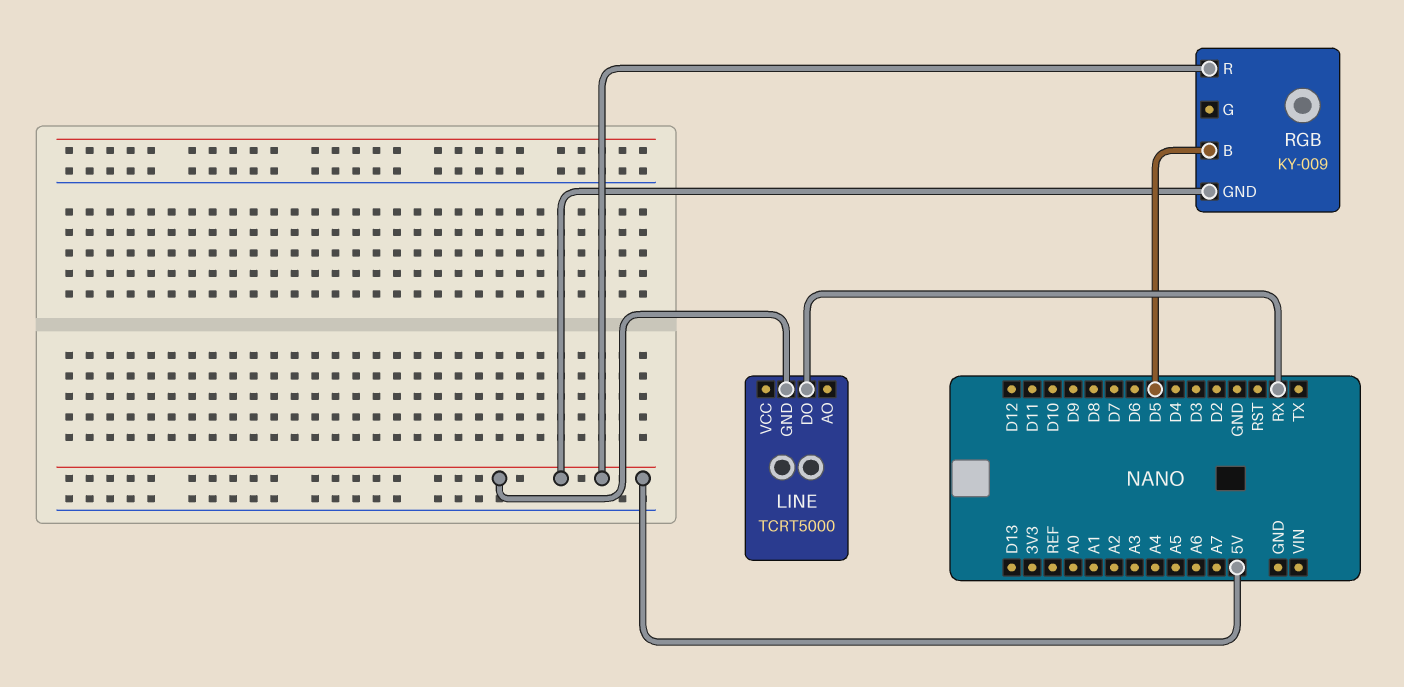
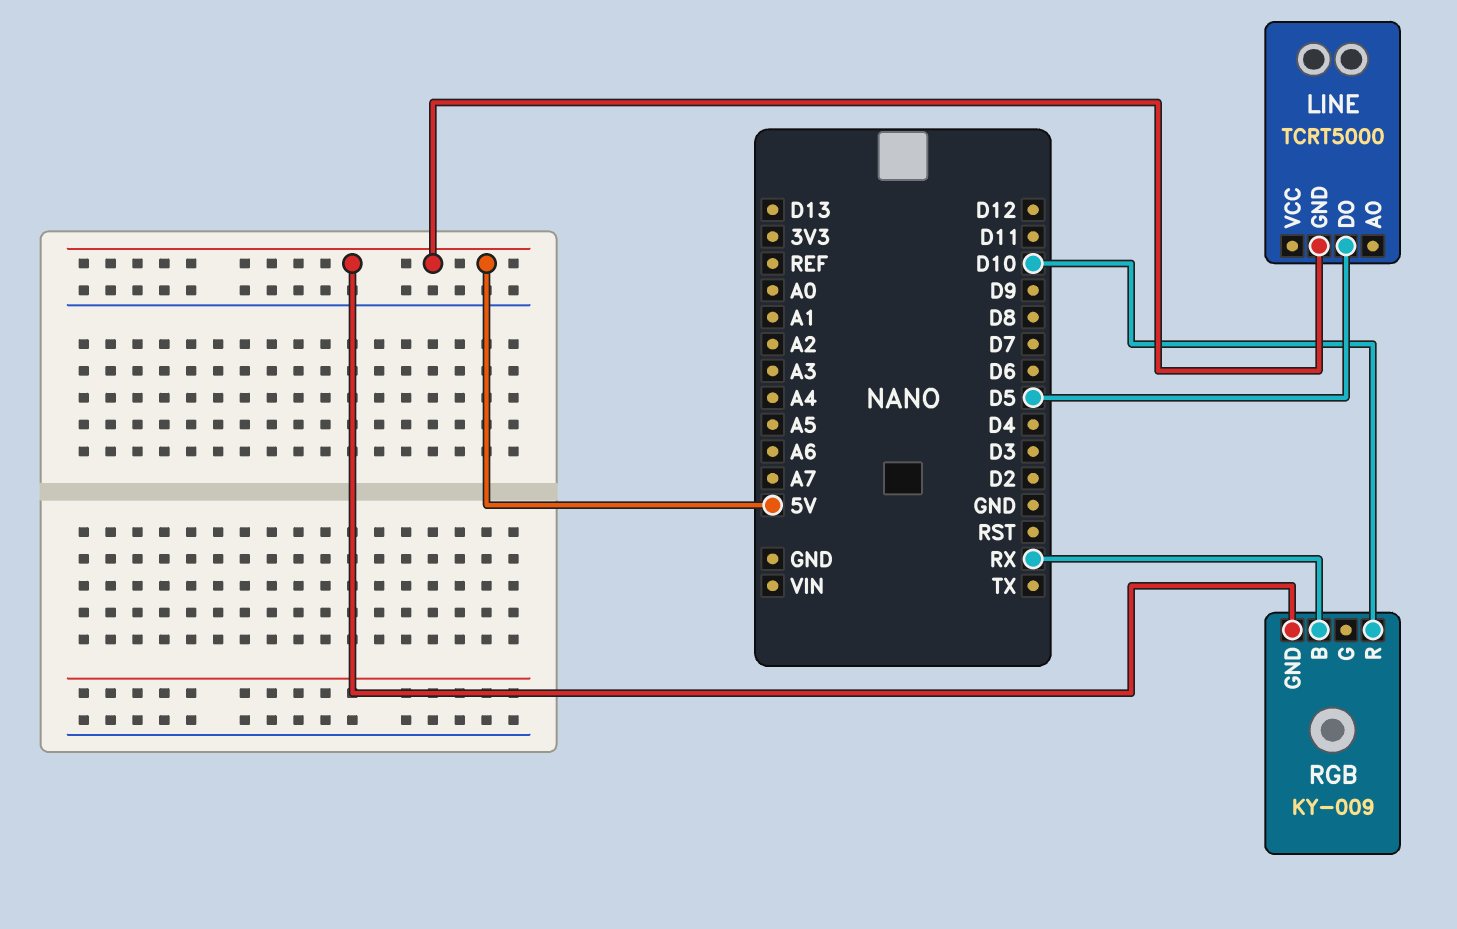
LINE pin DO: RX -> D5
RGB pin B: D5 -> RX
RGB pin R: 5V -> D10

